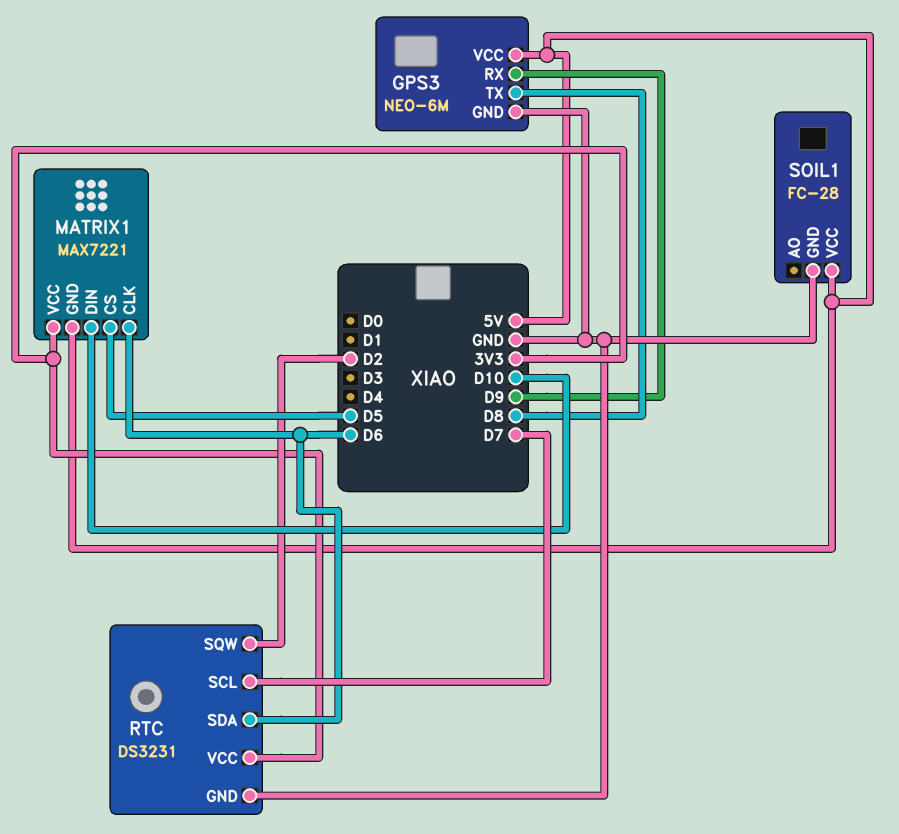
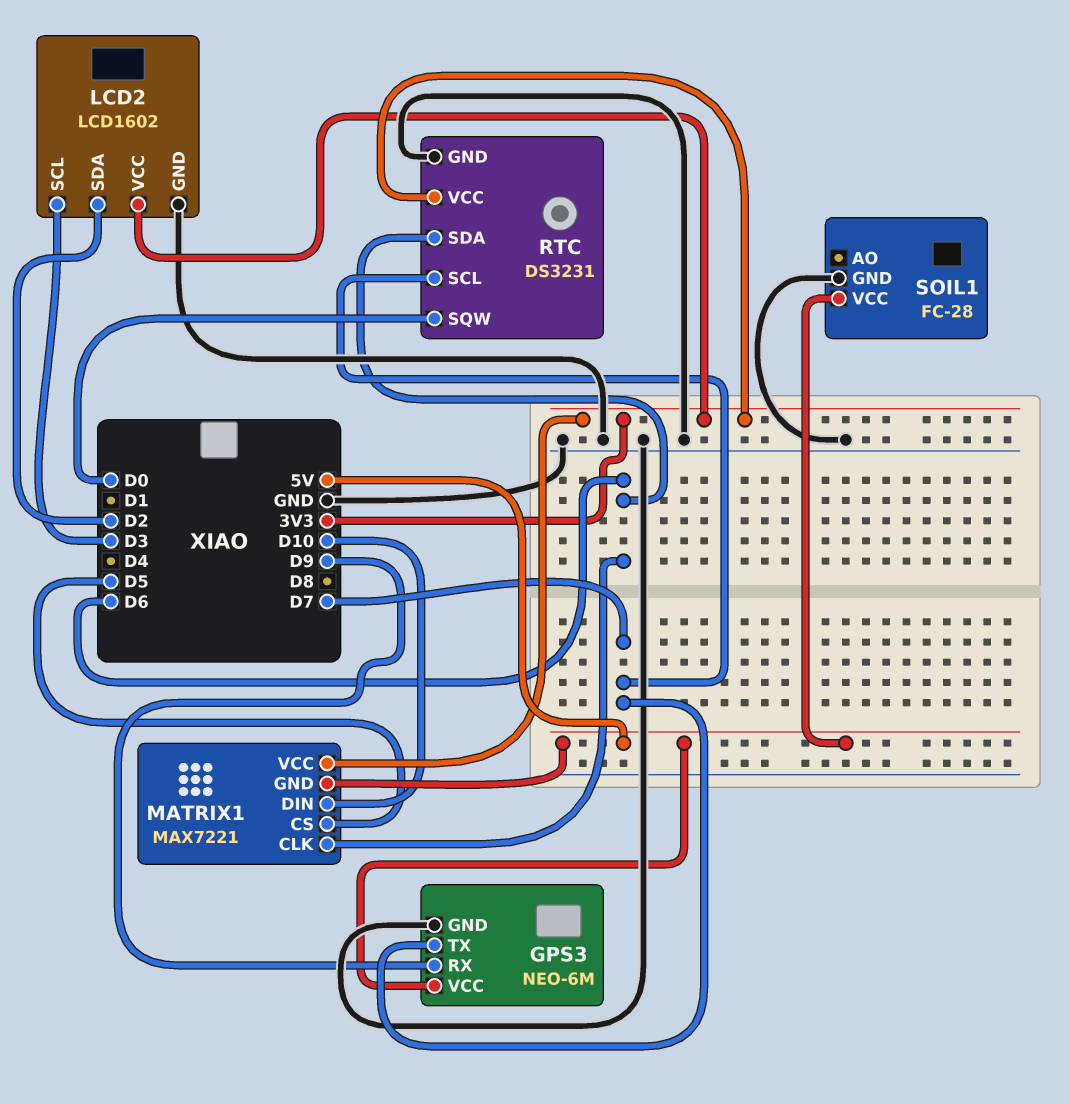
GPS3 pin TX: D8 -> D7
LCD2: none -> LCD1602
LCD2 pin GND: none -> GND
LCD2 pin SCL: none -> D3
LCD2 pin SDA: none -> D2
LCD2 pin VCC: none -> 3V3
RTC pin SQW: D2 -> D0

